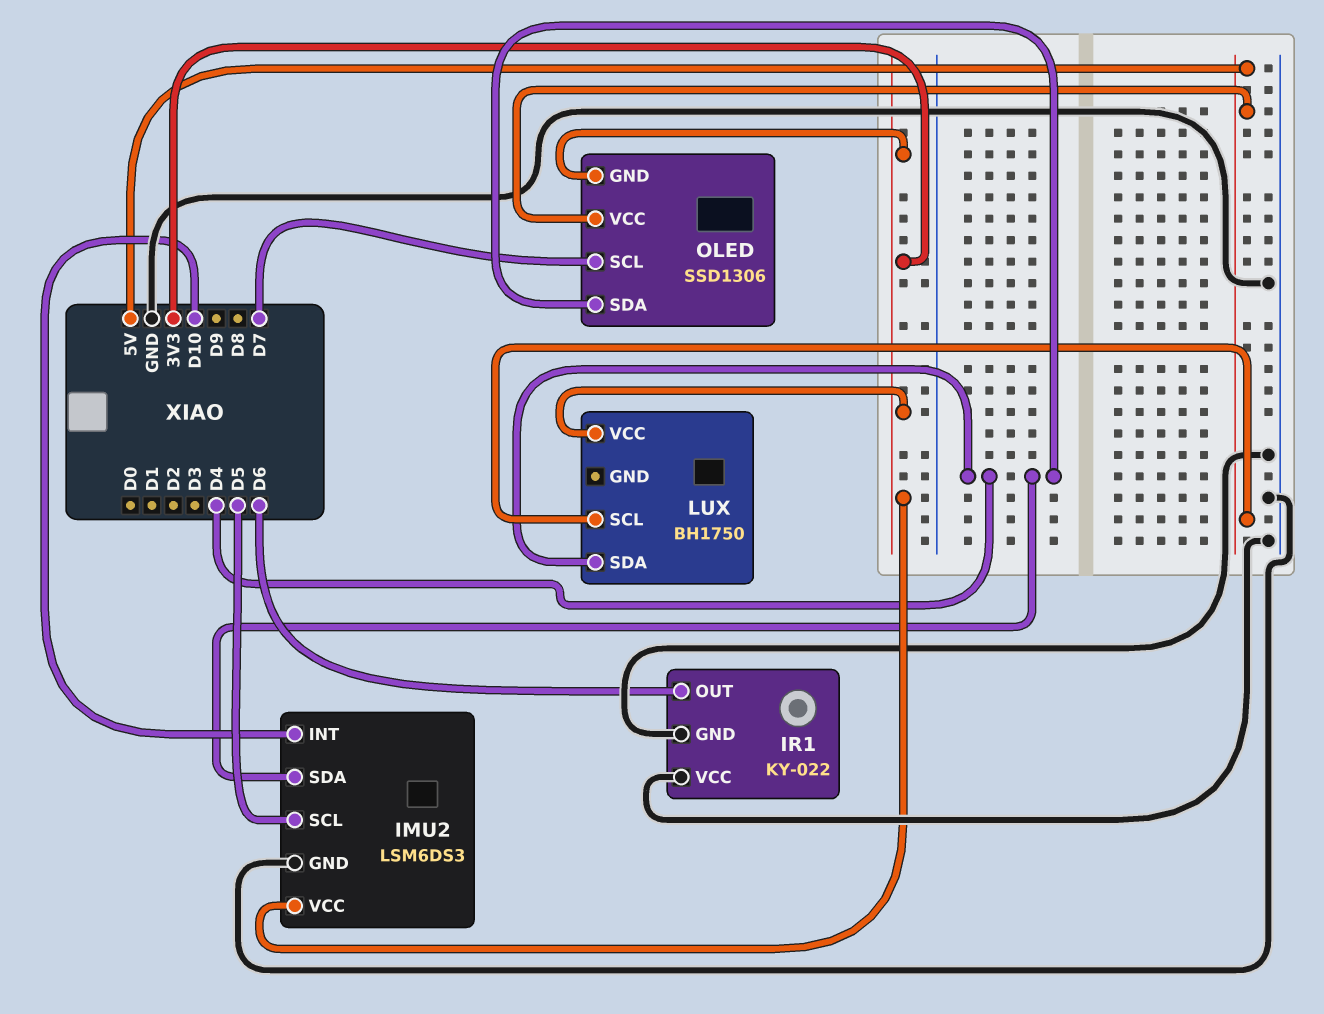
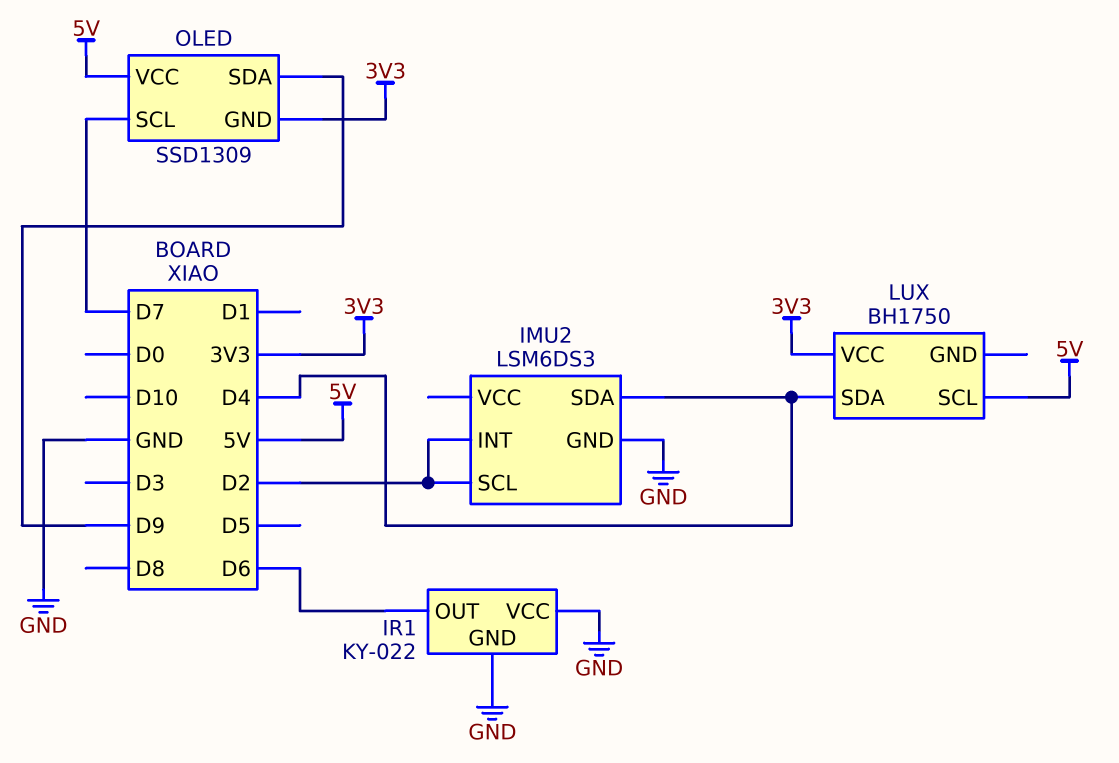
IMU2 pin INT: D10 -> D2
IMU2 pin SCL: D5 -> D2
IMU2 pin VCC: 3V3 -> none
OLED: SSD1306 -> SSD1309
OLED pin SDA: D4 -> D9

